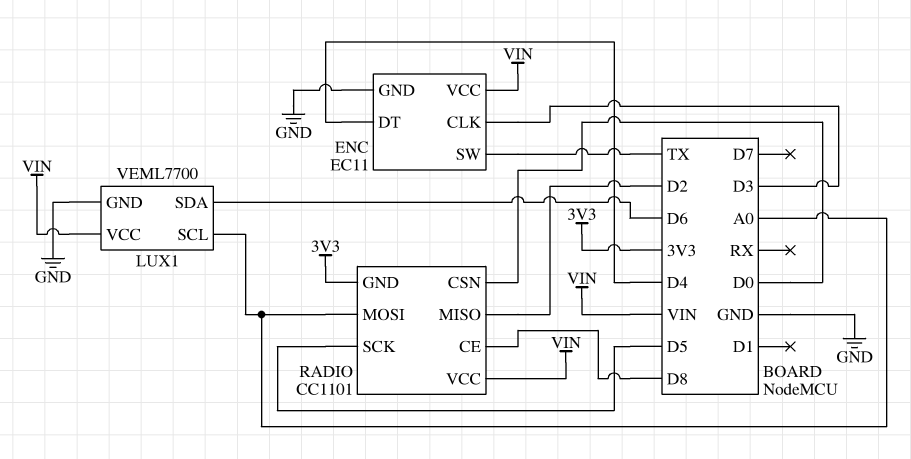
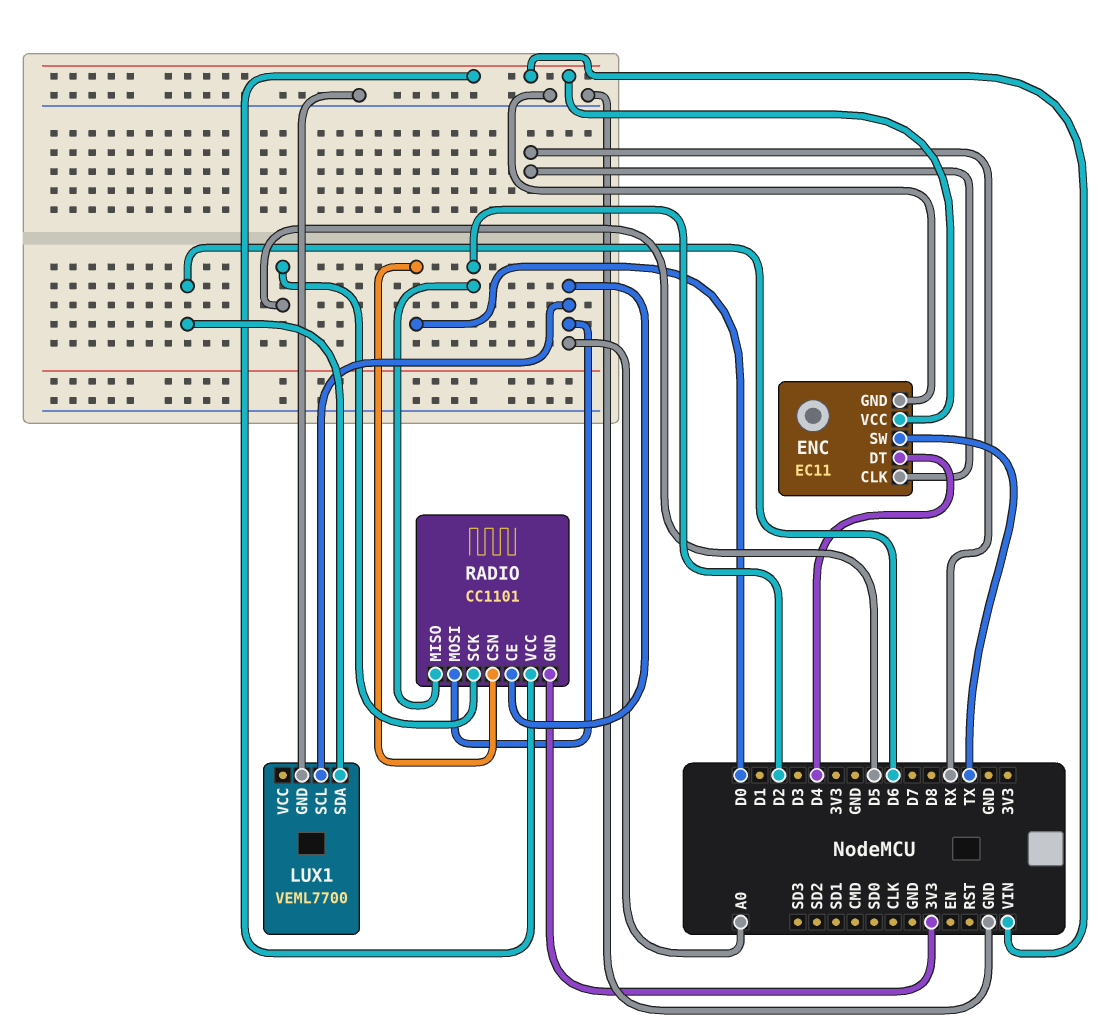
ENC pin CLK: D3 -> RX
LUX1 pin VCC: VIN -> none
RADIO pin CE: D8 -> A0

